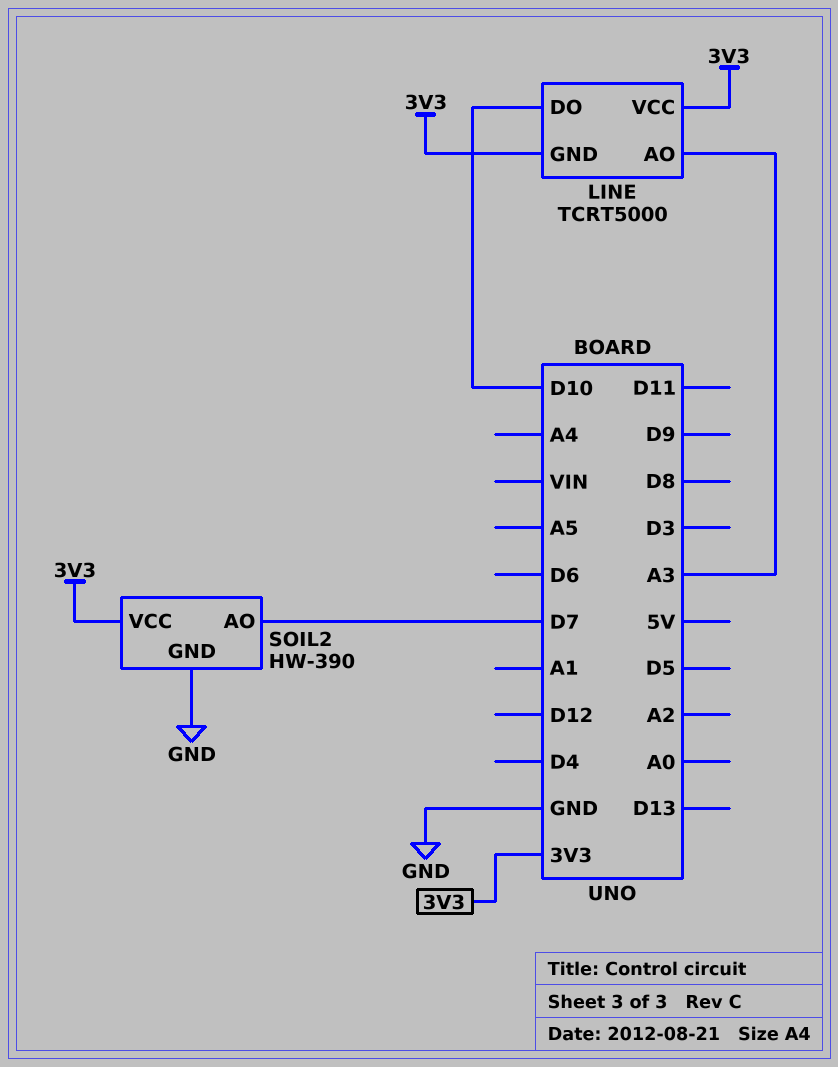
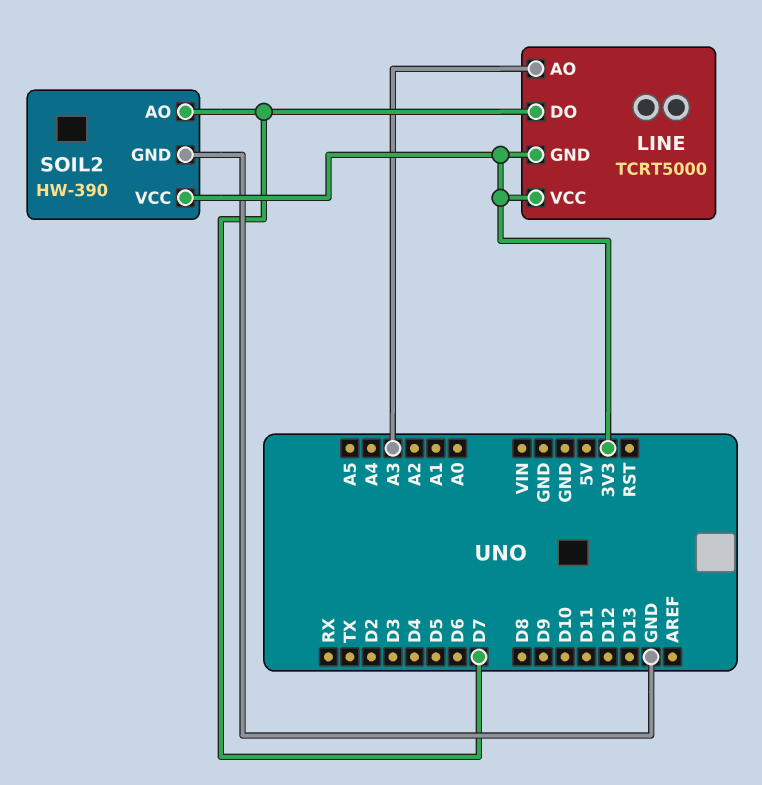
LINE pin DO: D10 -> D7

